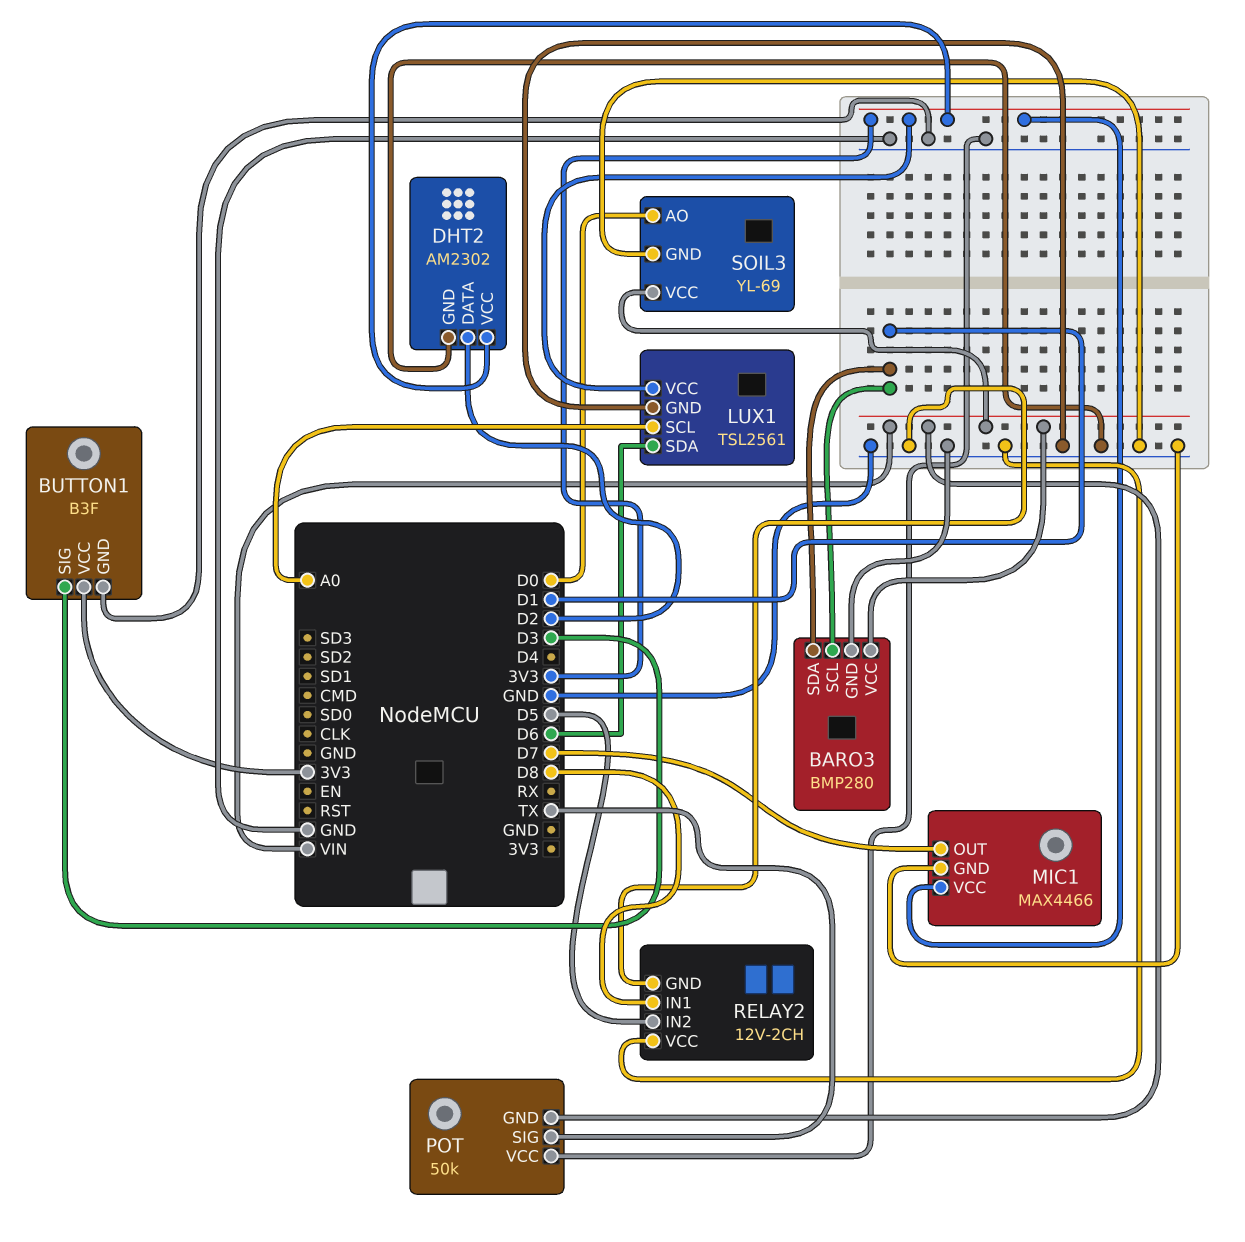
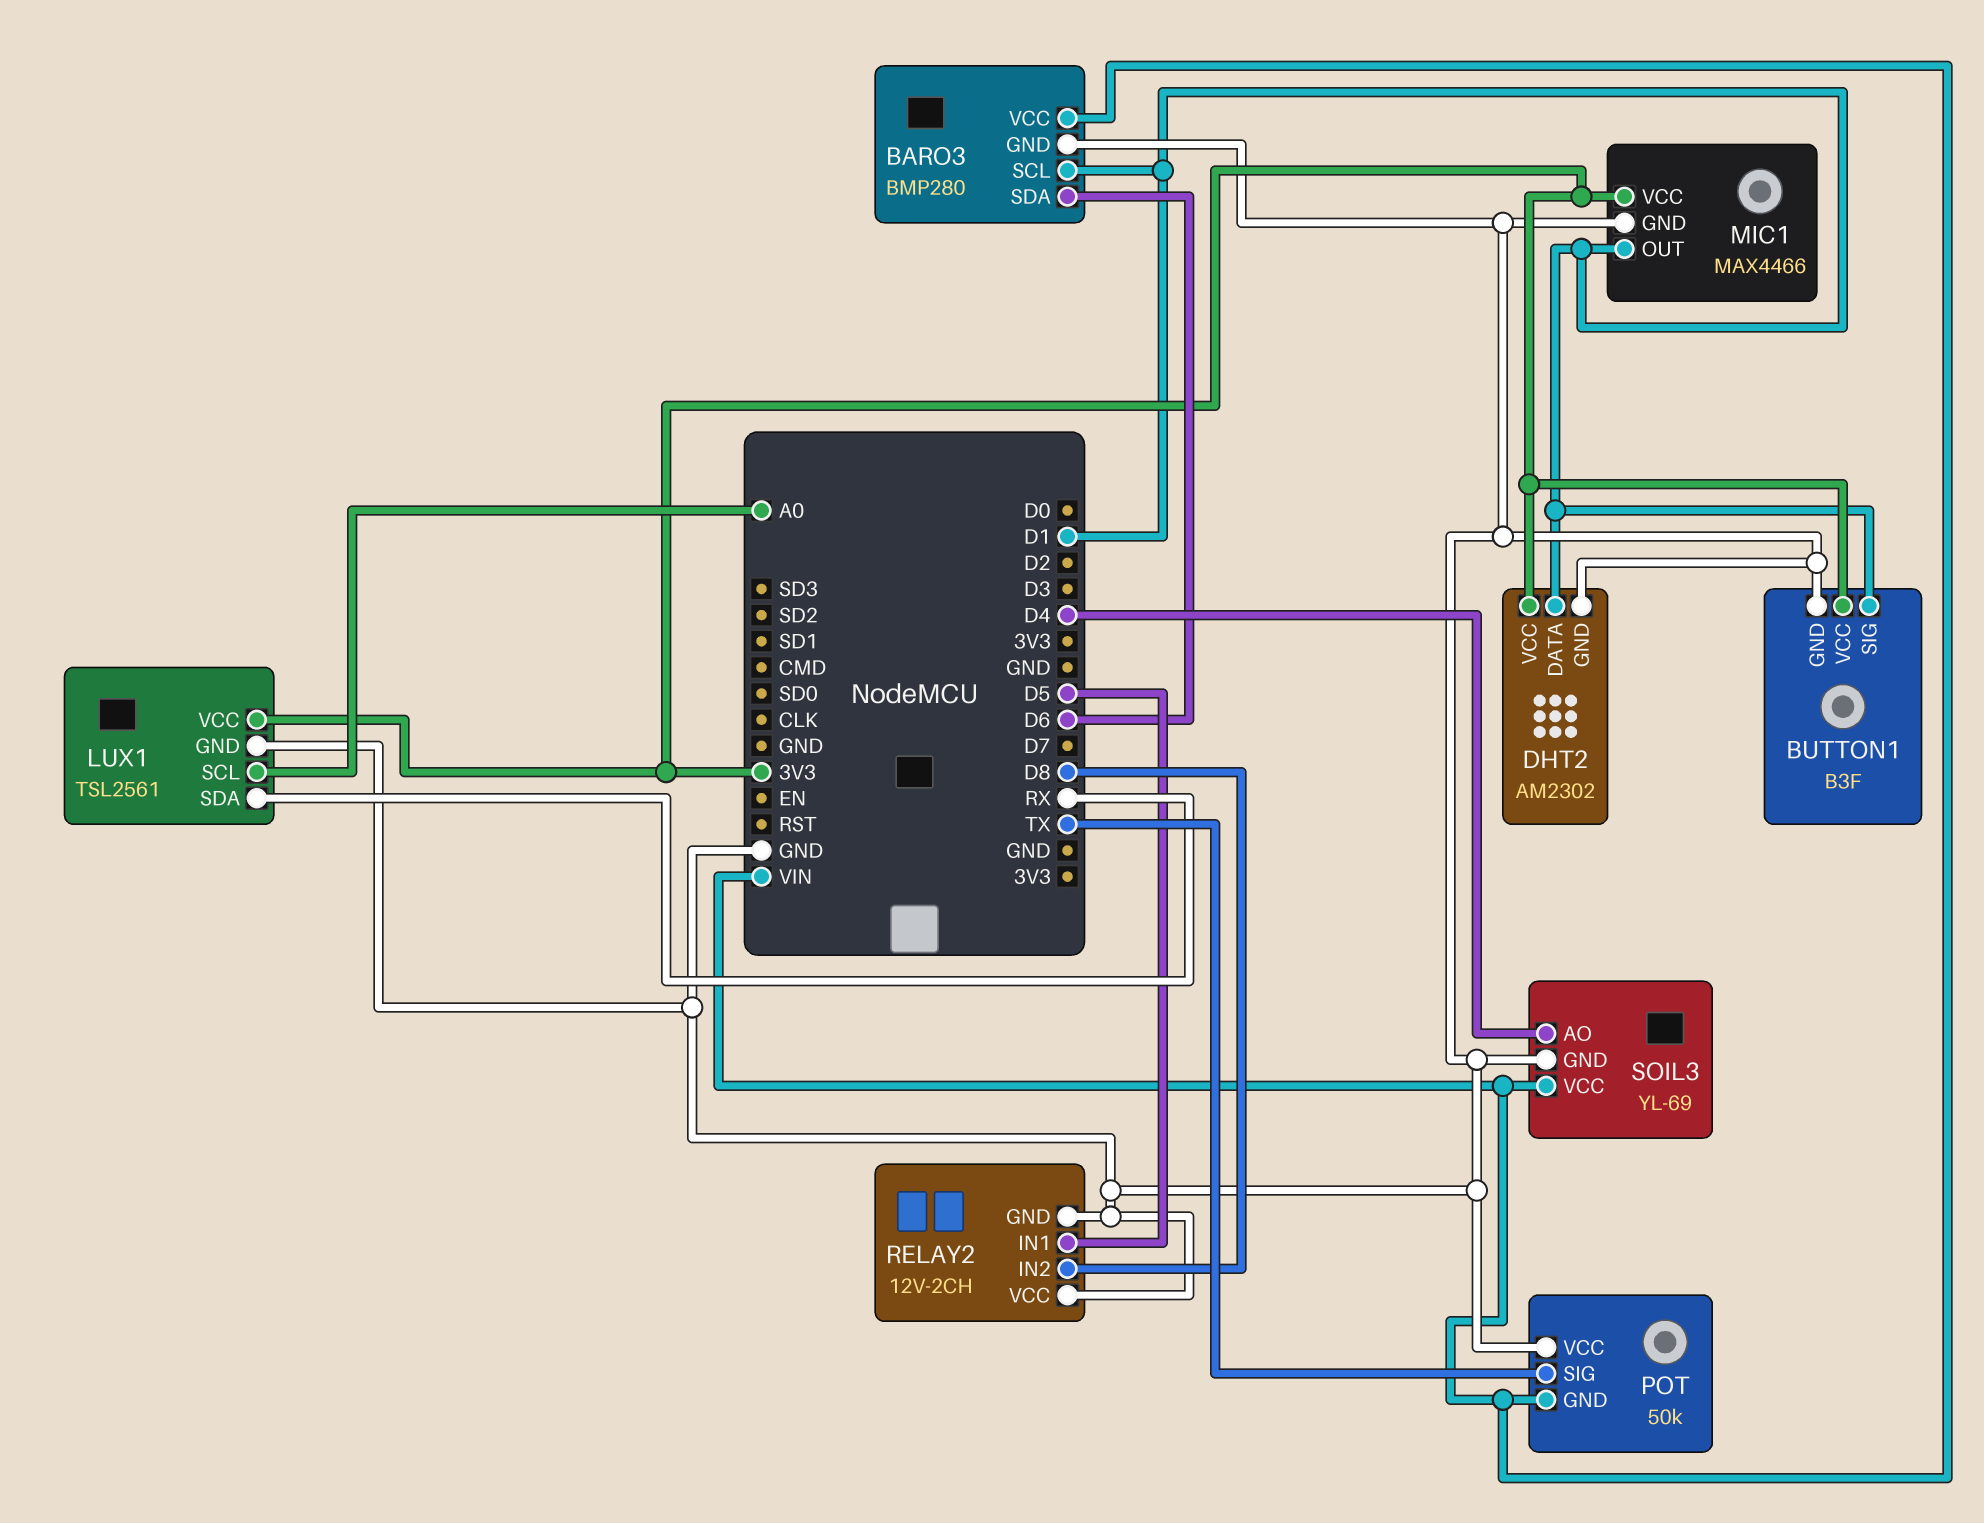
BARO3 pin SDA: D1 -> D6
BUTTON1 pin SIG: D3 -> D1
DHT2 pin DATA: D2 -> D1
LUX1 pin SDA: D6 -> RX
MIC1 pin OUT: D7 -> D1
RELAY2 pin IN1: D8 -> D5
RELAY2 pin IN2: D5 -> D8
SOIL3 pin AO: D0 -> D4

